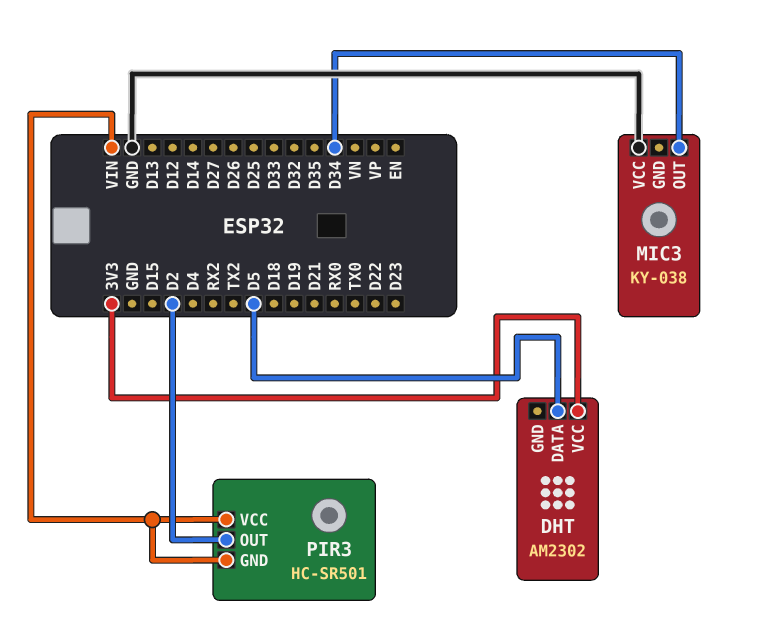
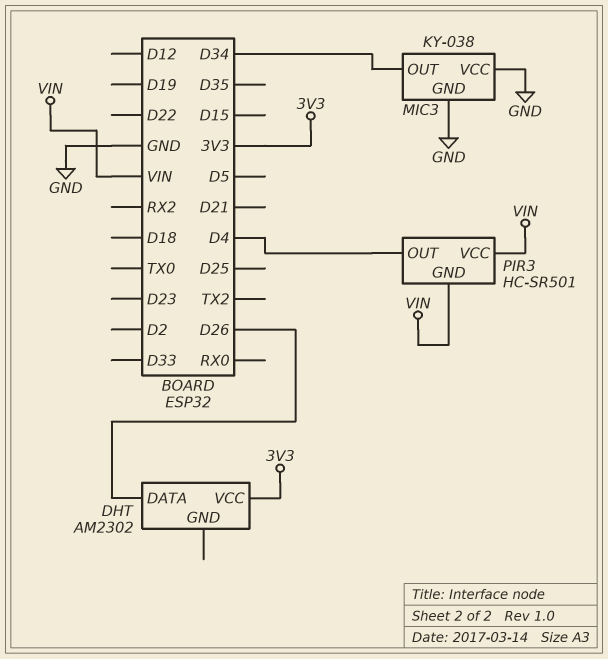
DHT pin DATA: D5 -> D26
MIC3 pin GND: none -> GND
PIR3 pin OUT: D2 -> D4

